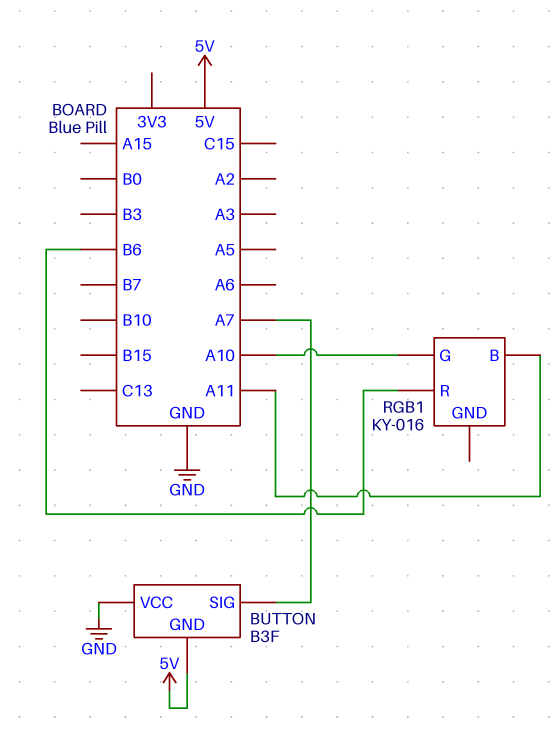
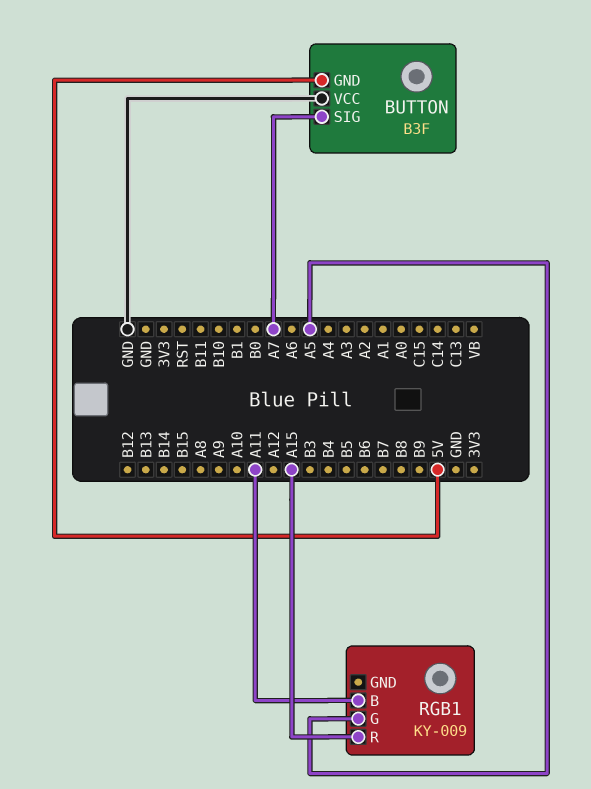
RGB1: KY-016 -> KY-009
RGB1 pin G: A10 -> A5
RGB1 pin R: B6 -> A15

